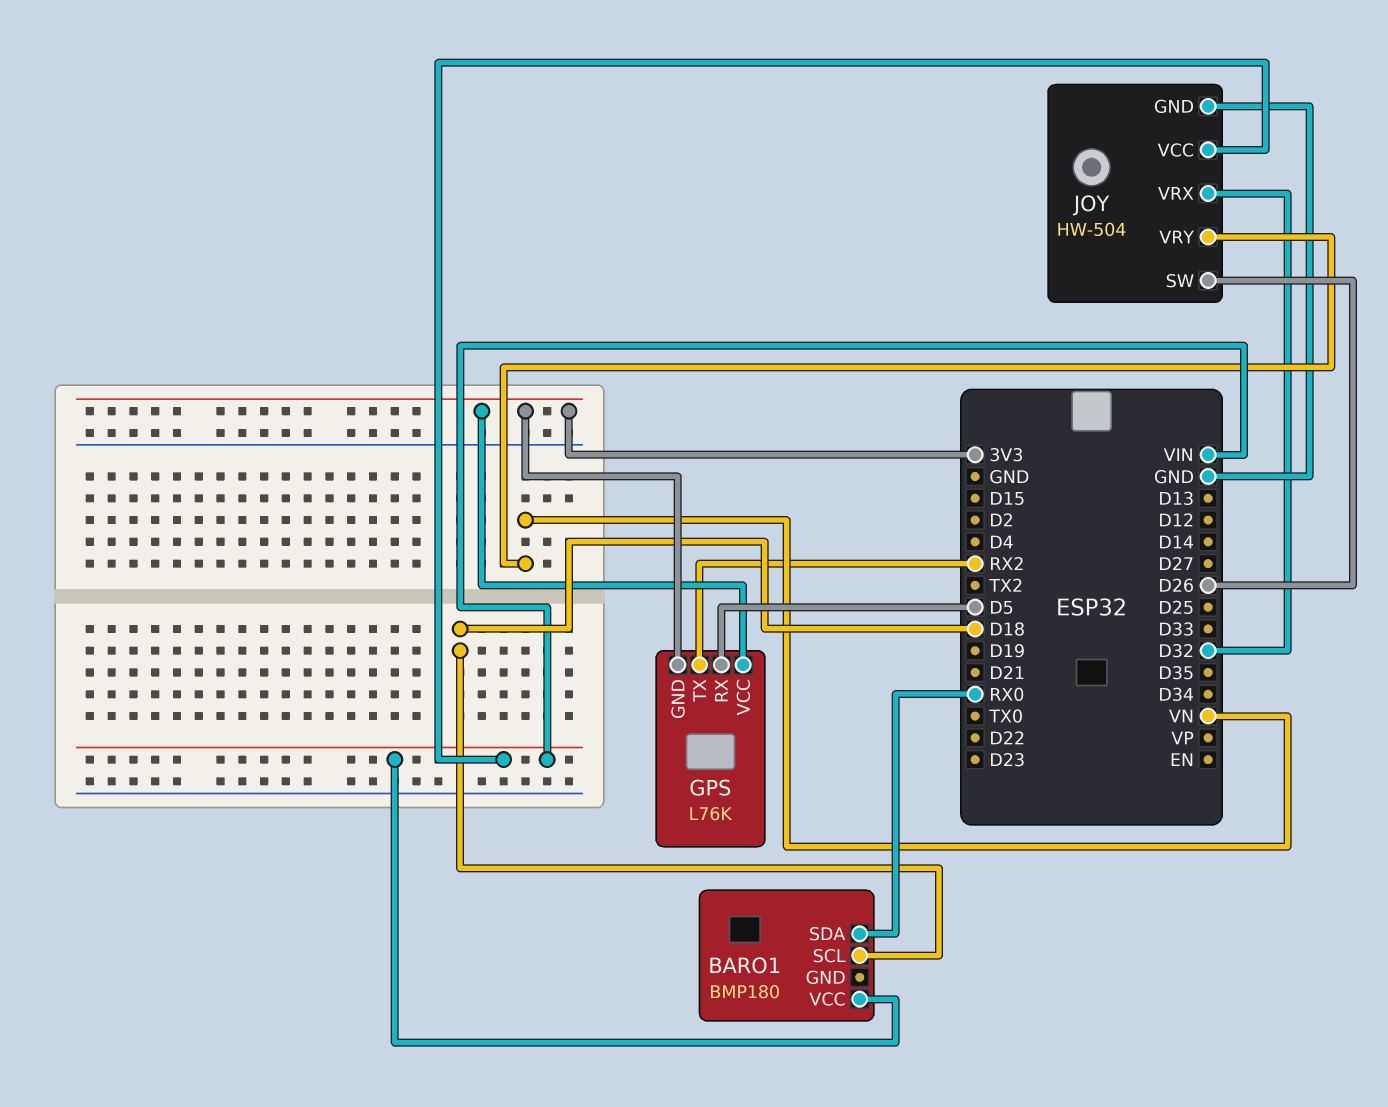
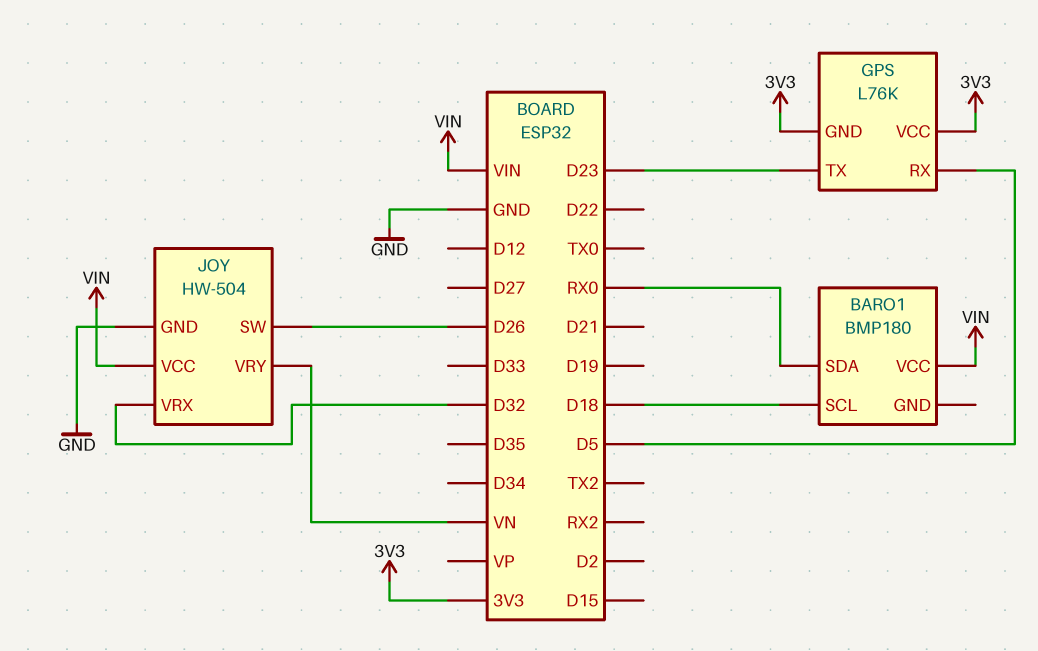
GPS pin TX: RX2 -> D23

